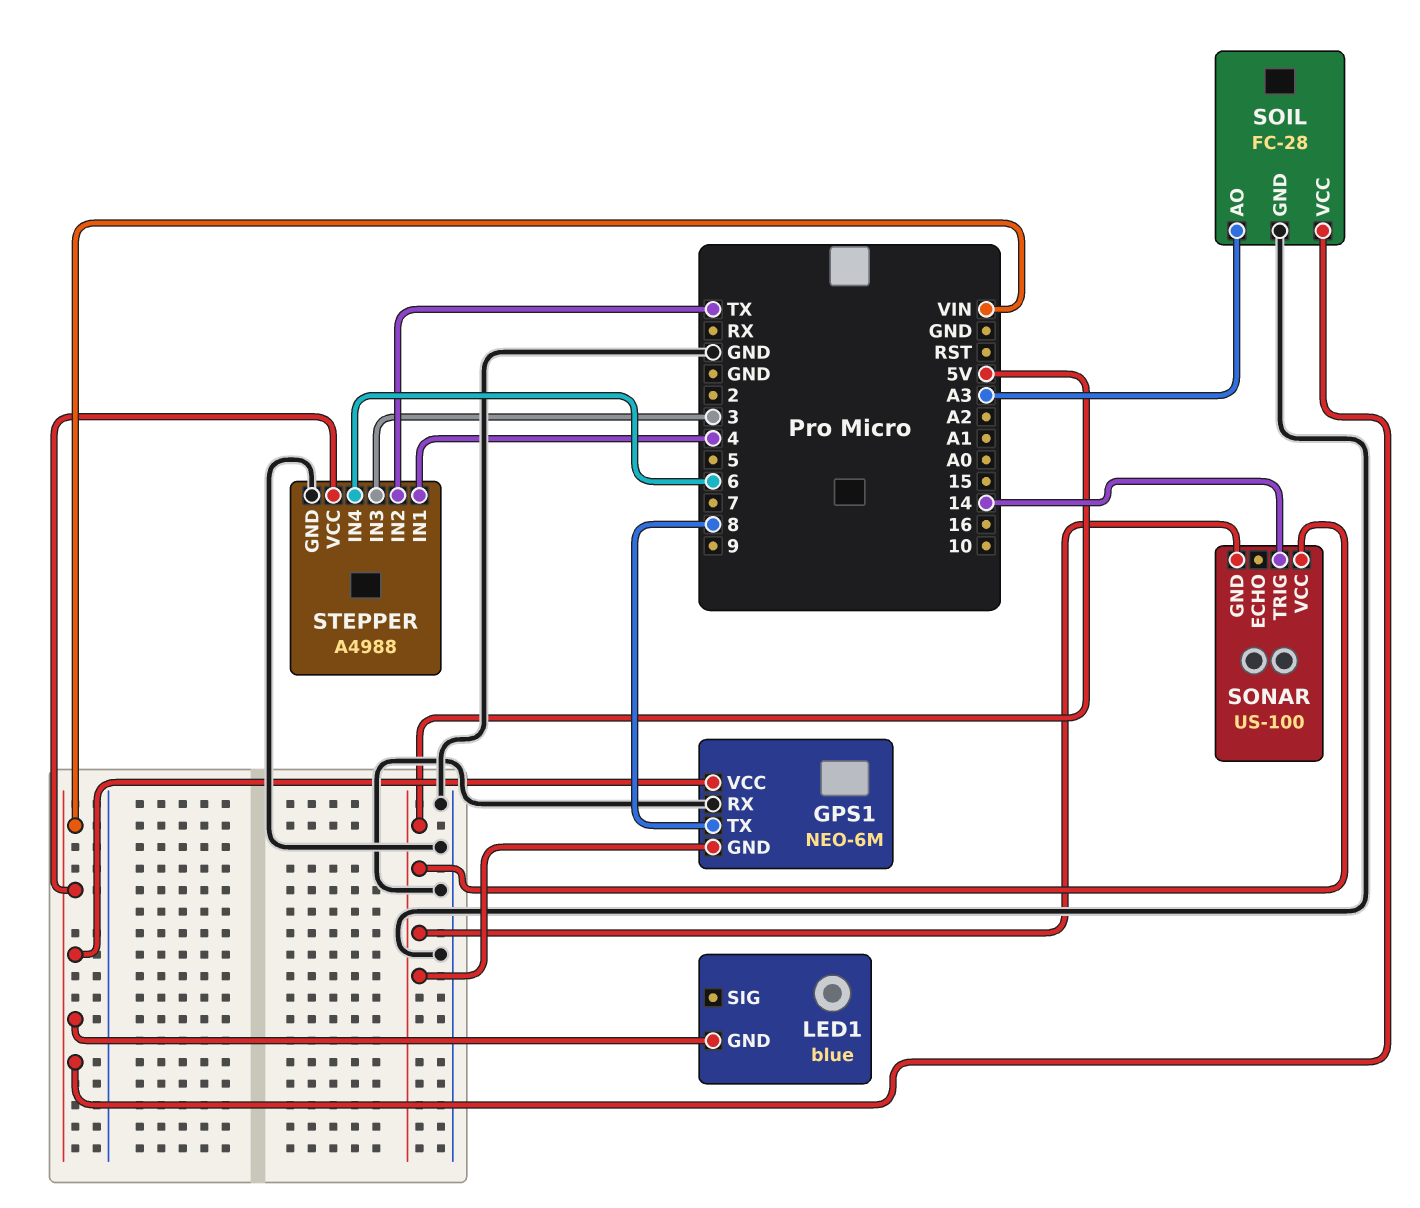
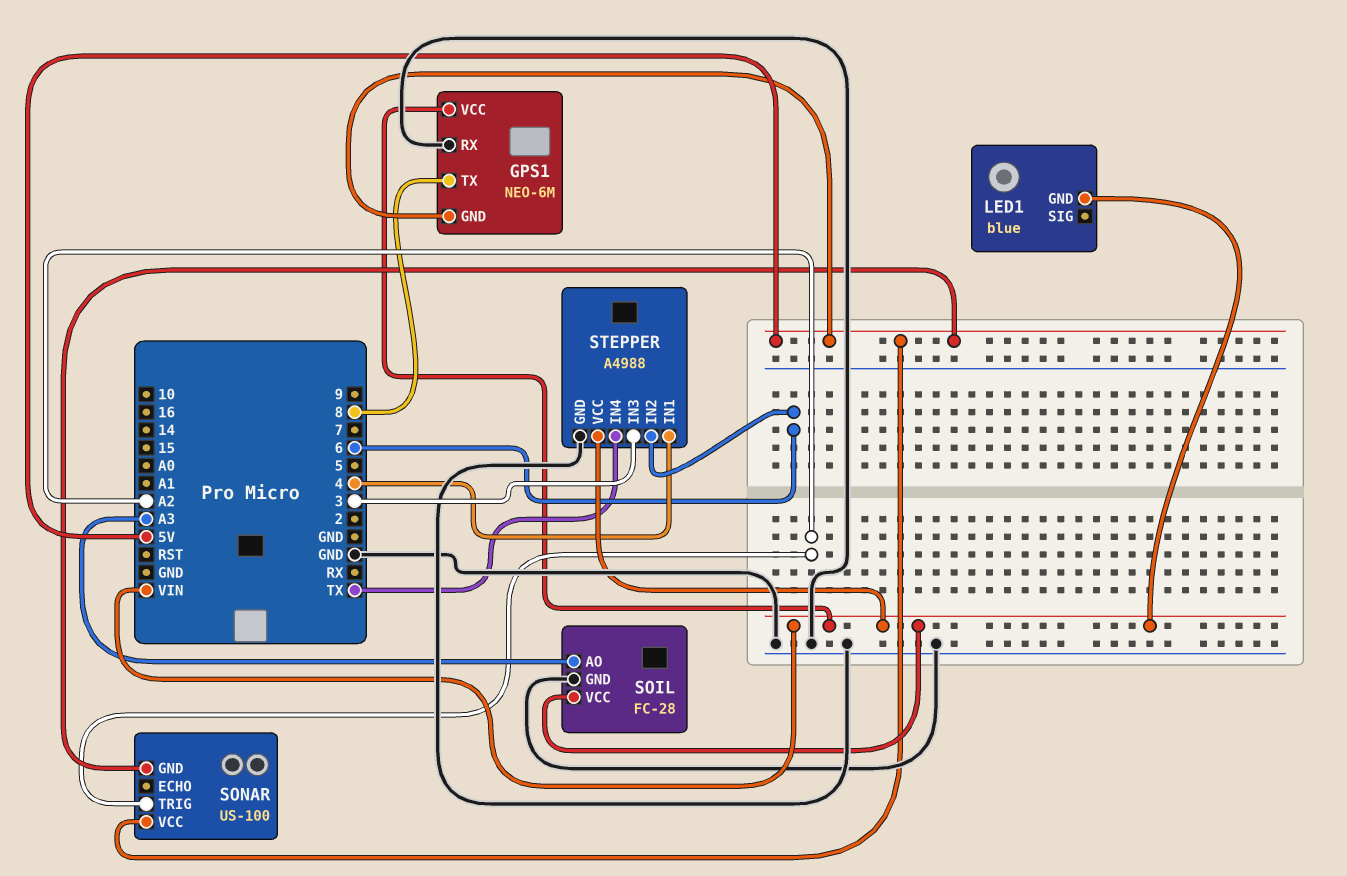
SONAR pin TRIG: 14 -> A2
STEPPER pin IN2: TX -> 6
STEPPER pin IN4: 6 -> TX

